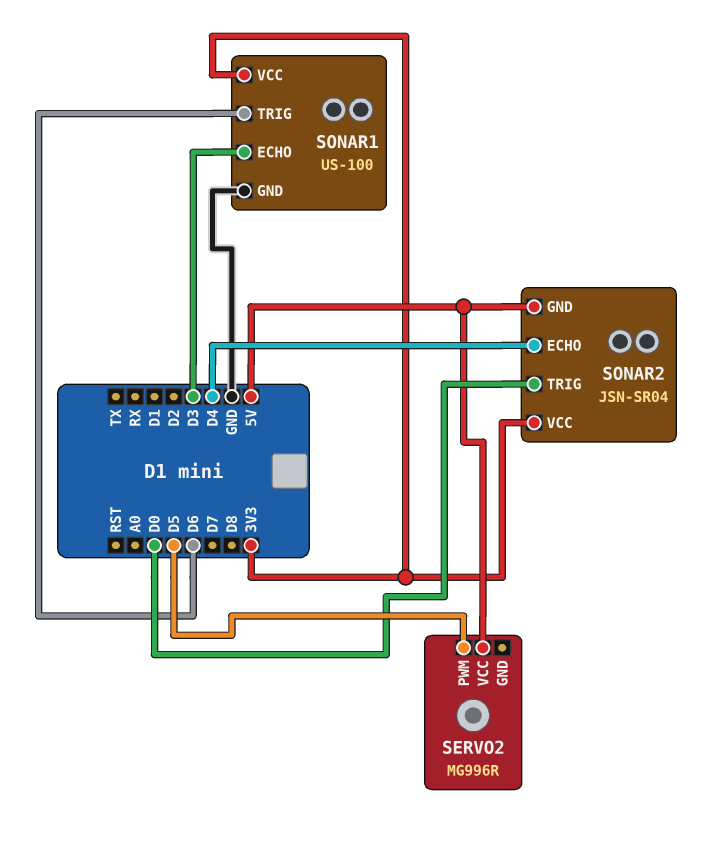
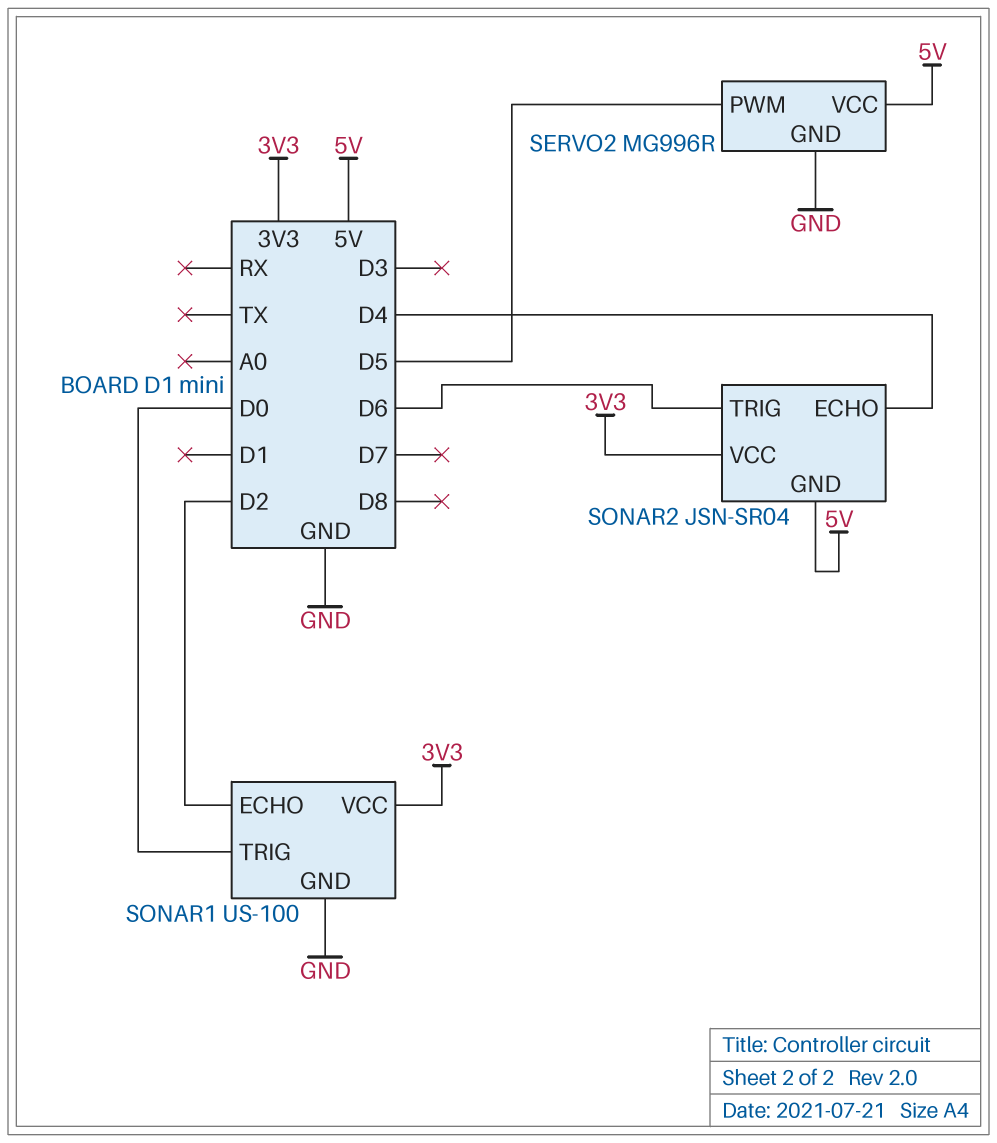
SERVO2 pin GND: none -> GND
SONAR1 pin ECHO: D3 -> D2
SONAR1 pin TRIG: D6 -> D0
SONAR2 pin TRIG: D0 -> D6

